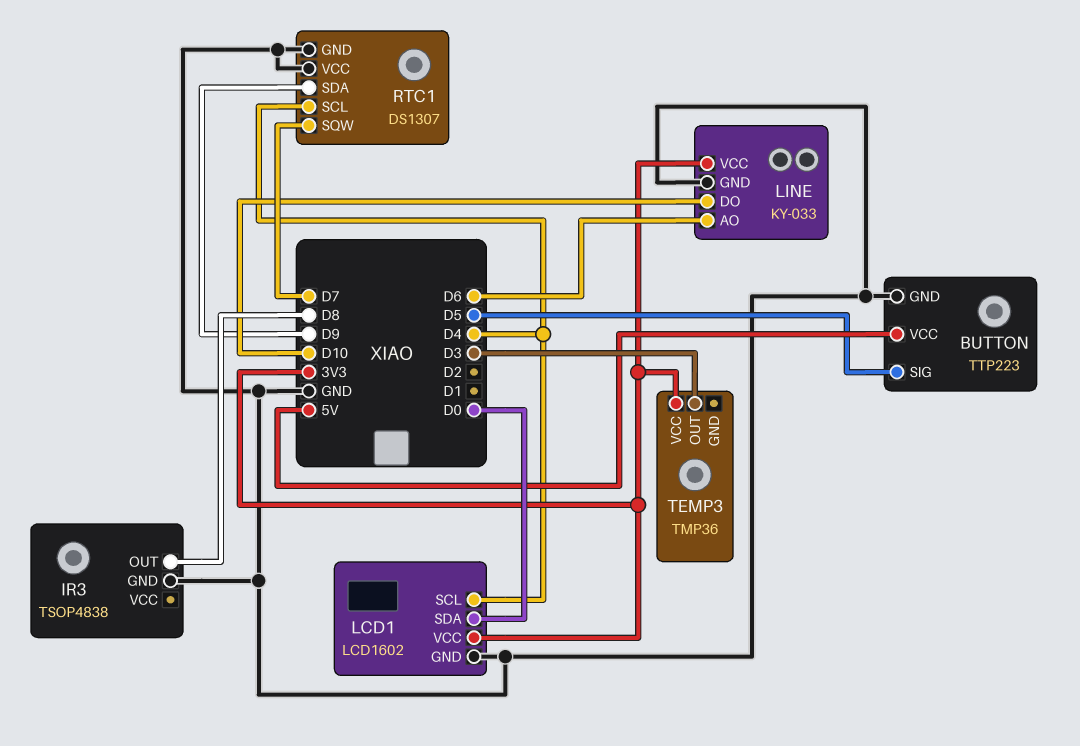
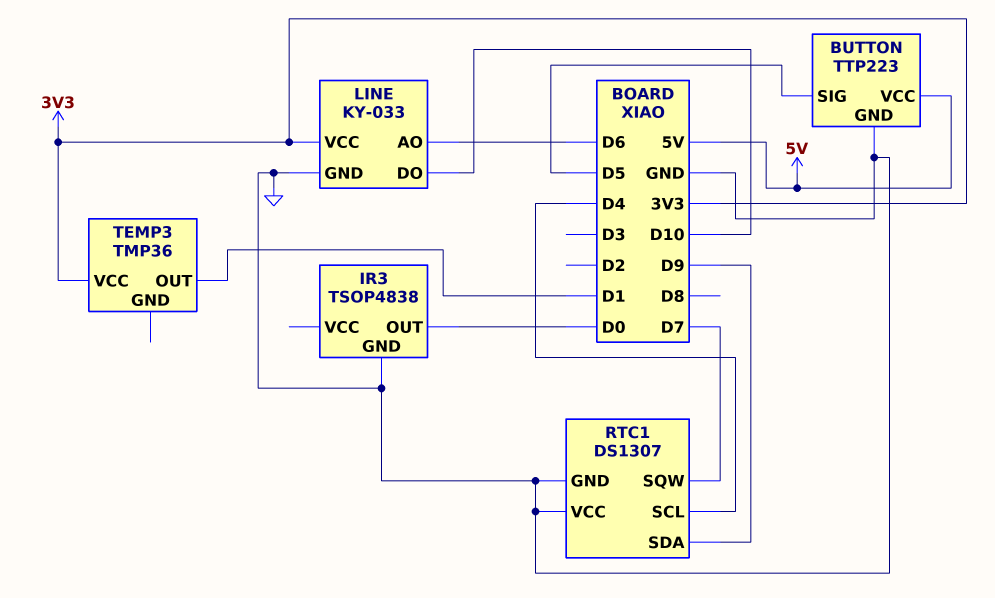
IR3 pin OUT: D8 -> D0
LCD1: LCD1602 -> none
LCD1 pin GND: GND -> none
LCD1 pin SCL: D4 -> none
LCD1 pin SDA: D0 -> none
LCD1 pin VCC: 3V3 -> none
TEMP3 pin OUT: D3 -> D1

